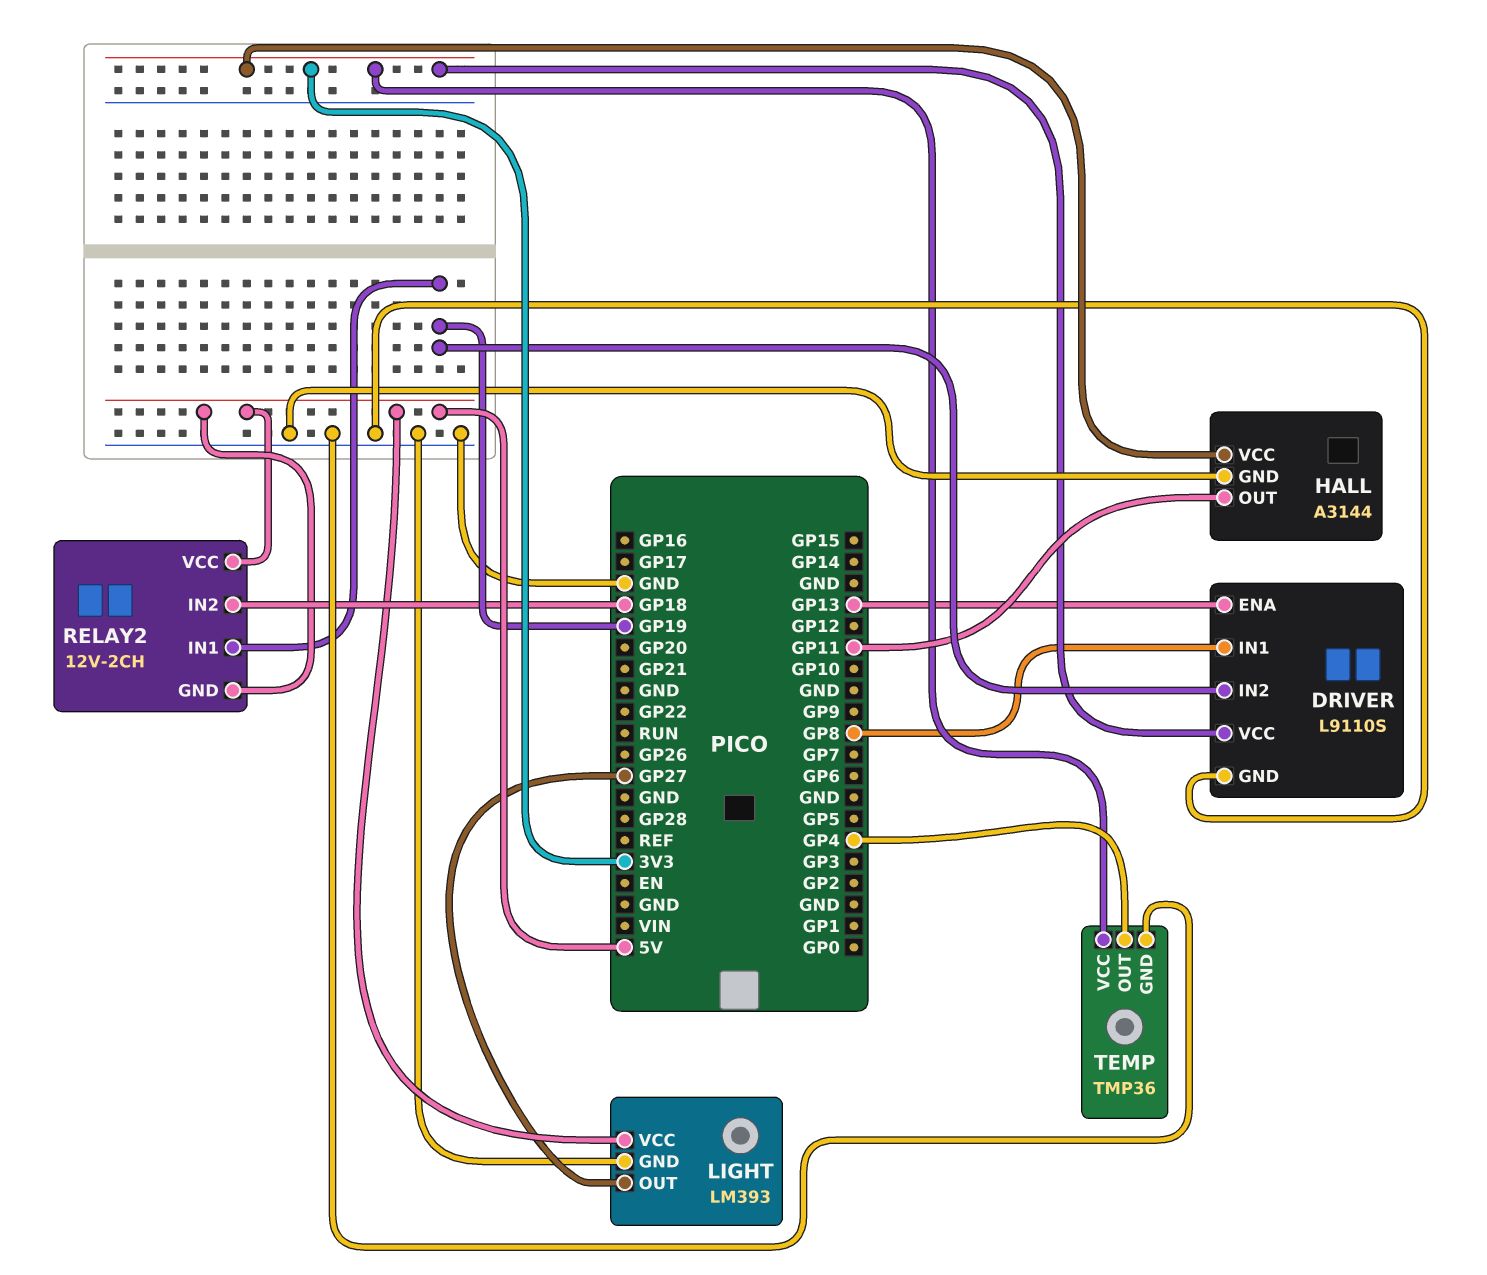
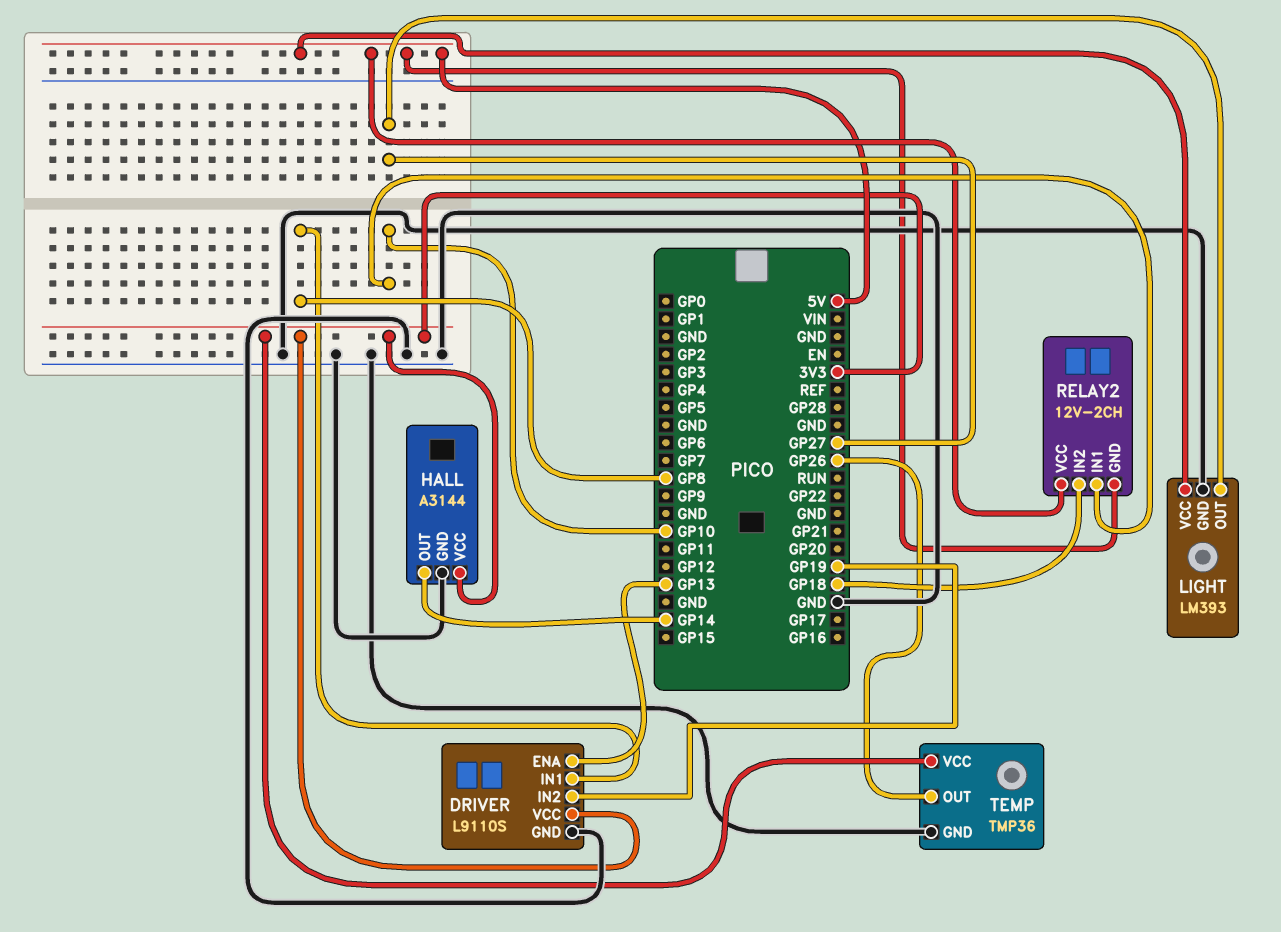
HALL pin OUT: GP11 -> GP14
RELAY2 pin IN1: GP19 -> GP10
TEMP pin OUT: GP4 -> GP26

